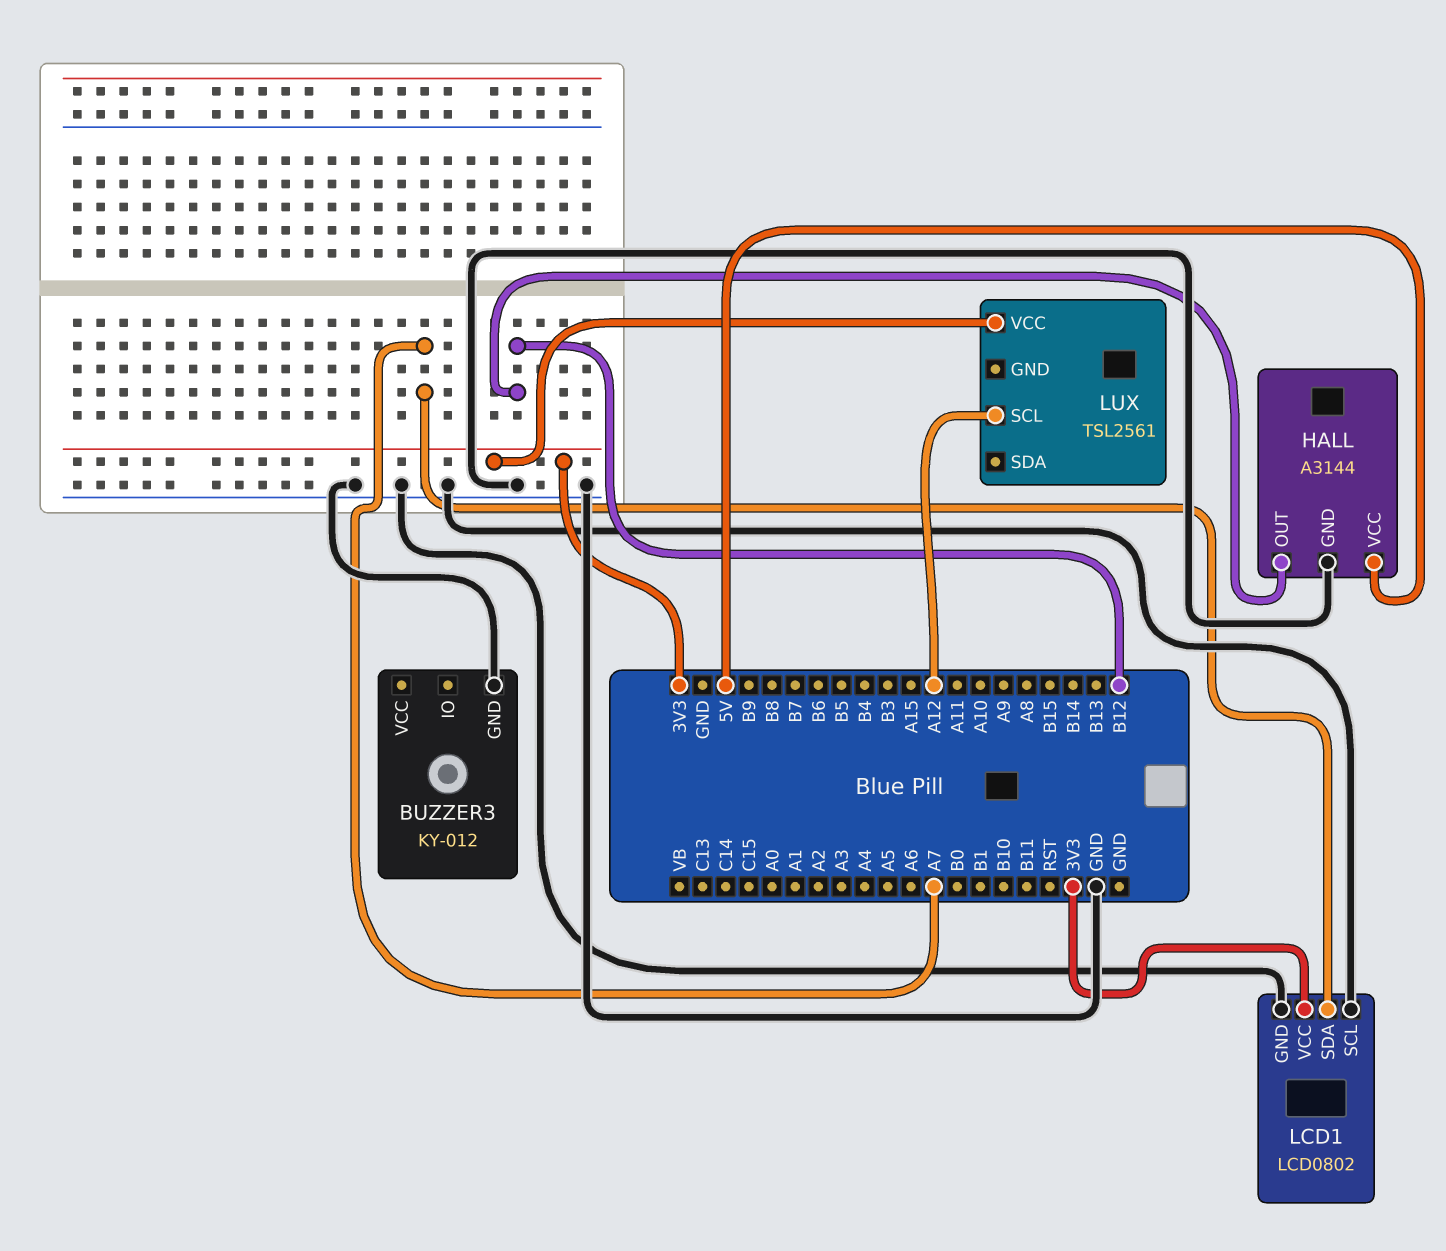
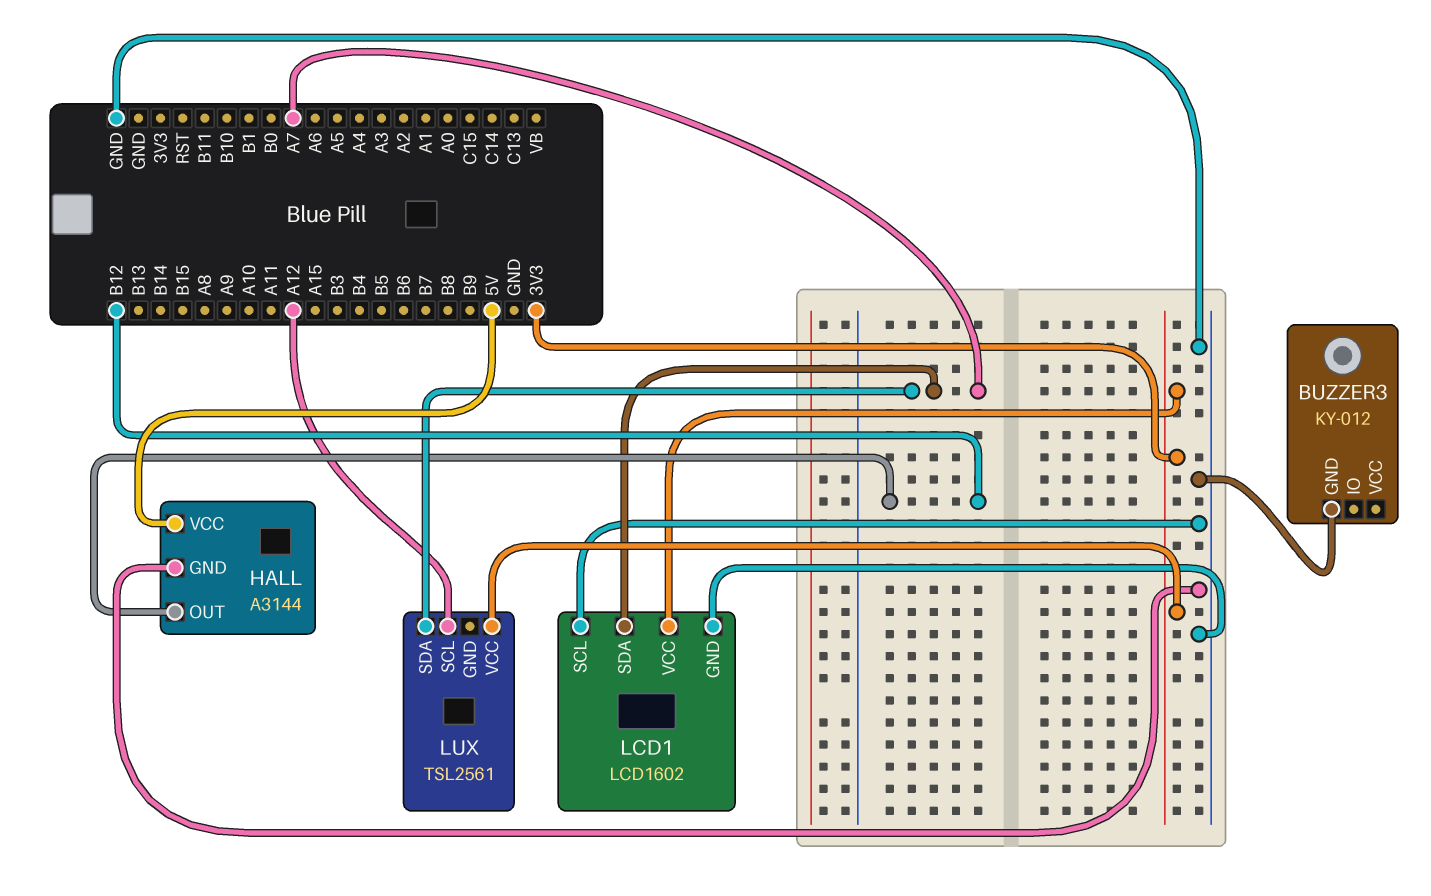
LCD1: LCD0802 -> LCD1602
LUX pin SDA: none -> A7

